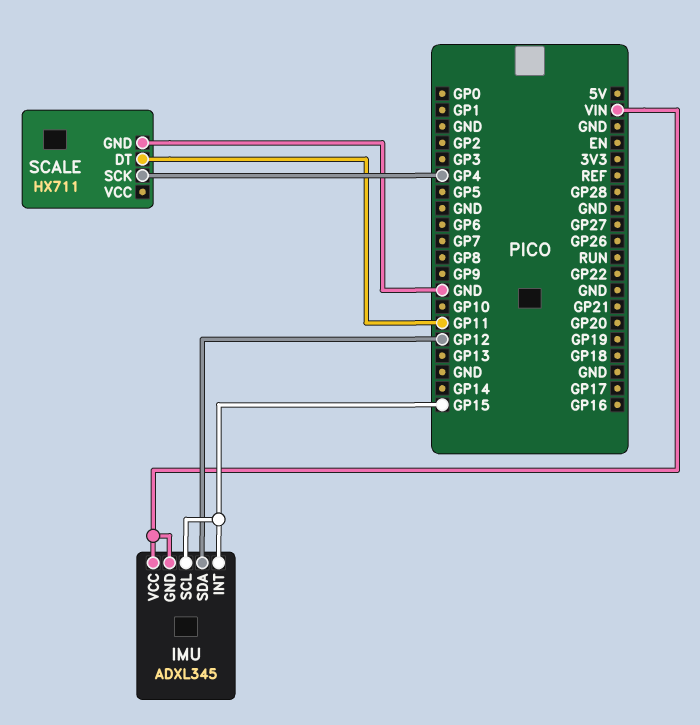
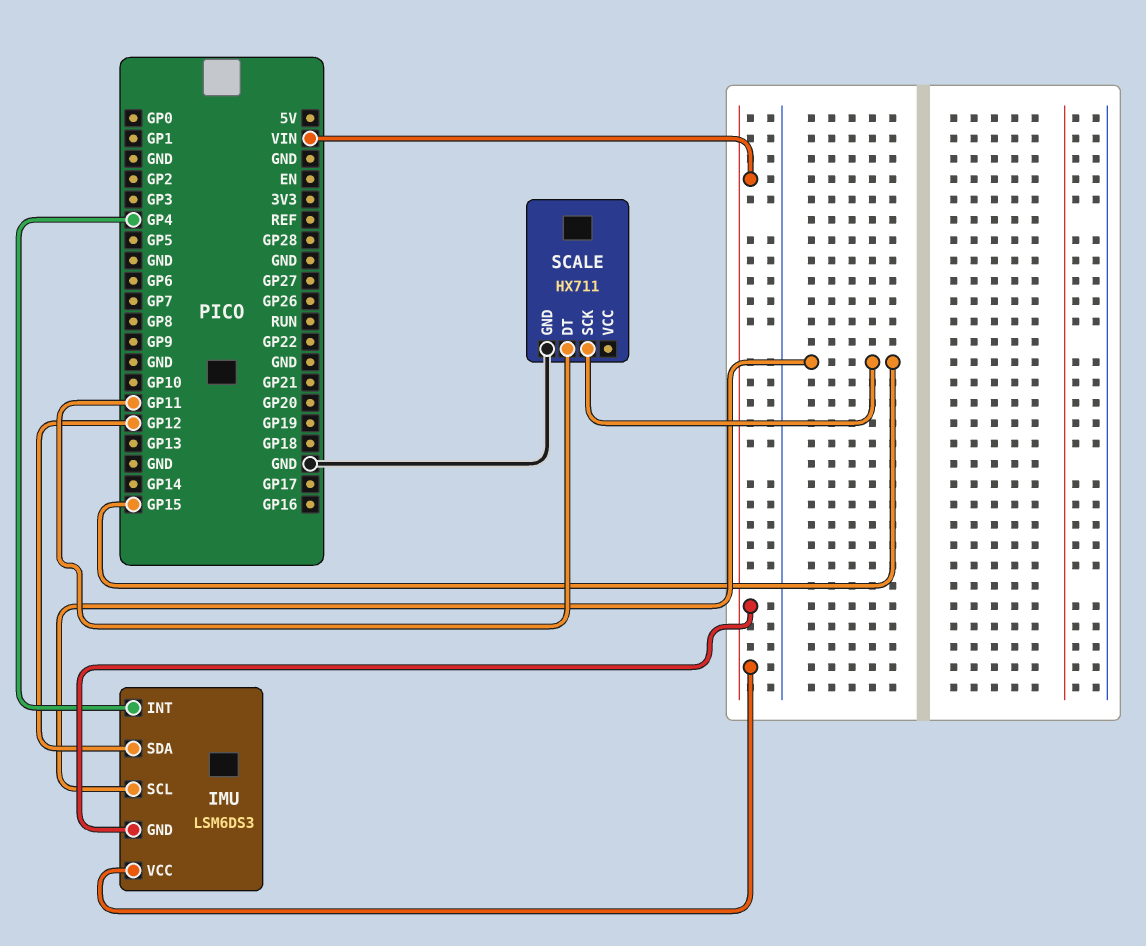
IMU: ADXL345 -> LSM6DS3
IMU pin INT: GP15 -> GP4
SCALE pin SCK: GP4 -> GP15

